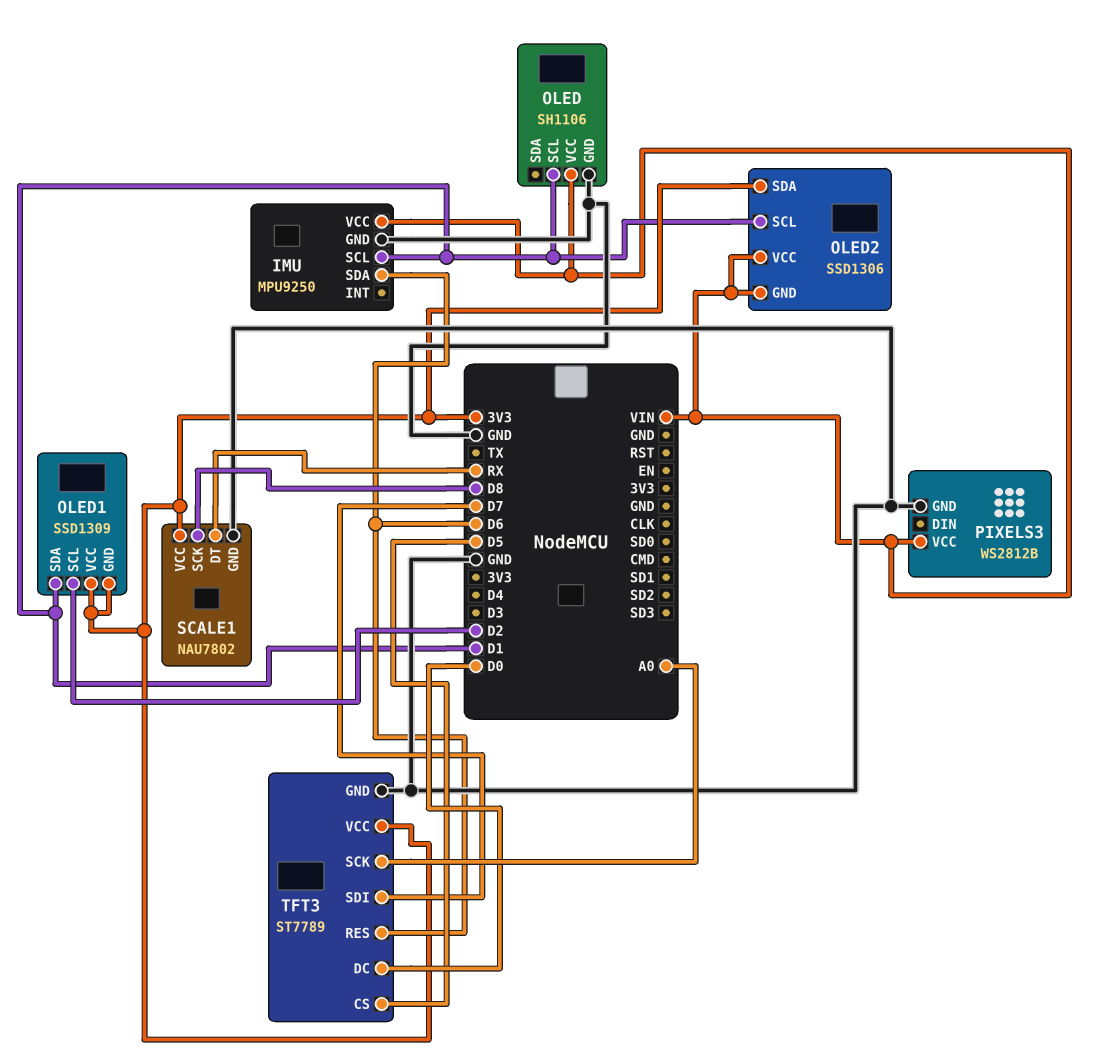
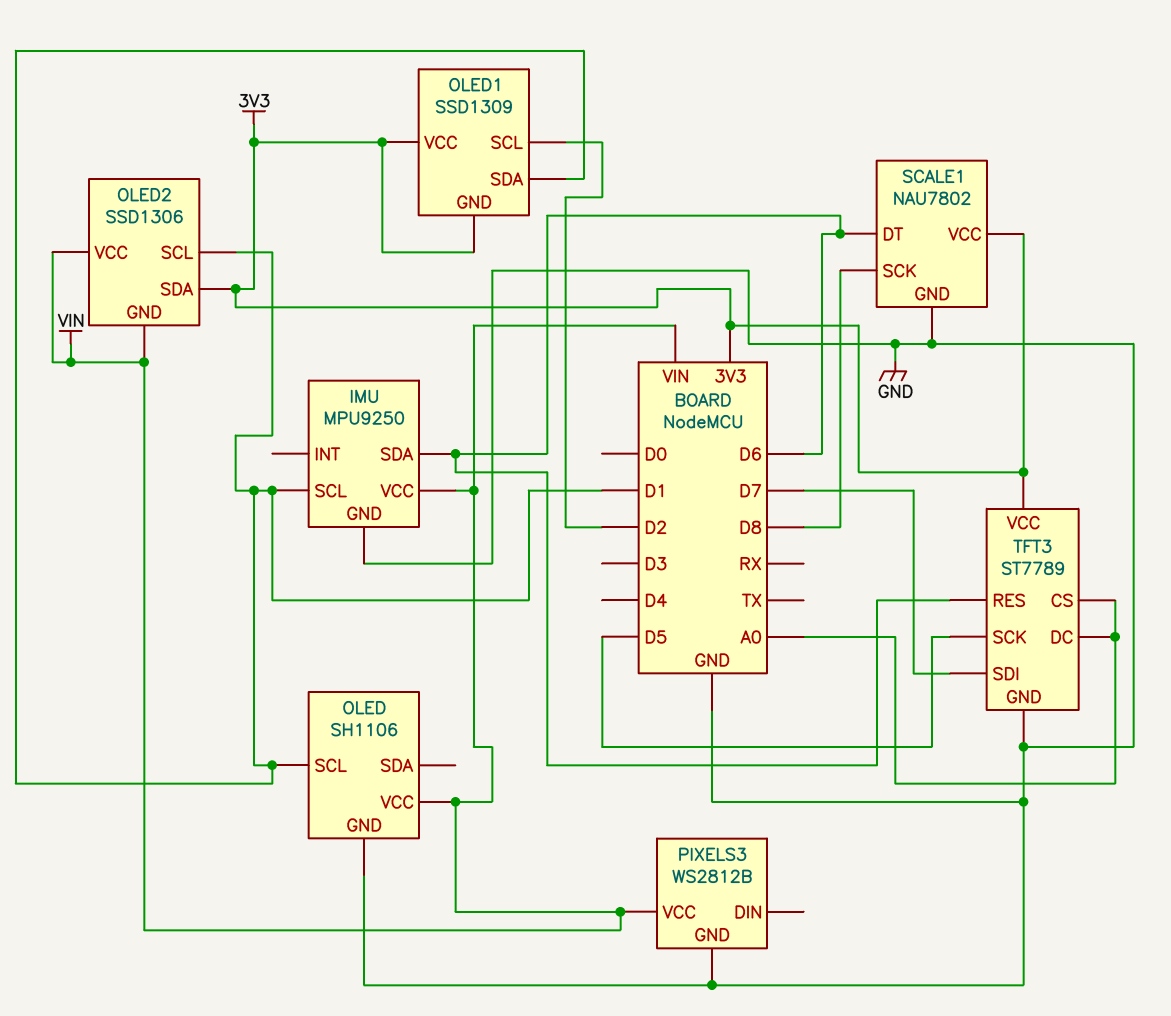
SCALE1 pin DT: RX -> D6
TFT3 pin CS: D5 -> A0
TFT3 pin DC: D0 -> A0
TFT3 pin SCK: A0 -> D5

